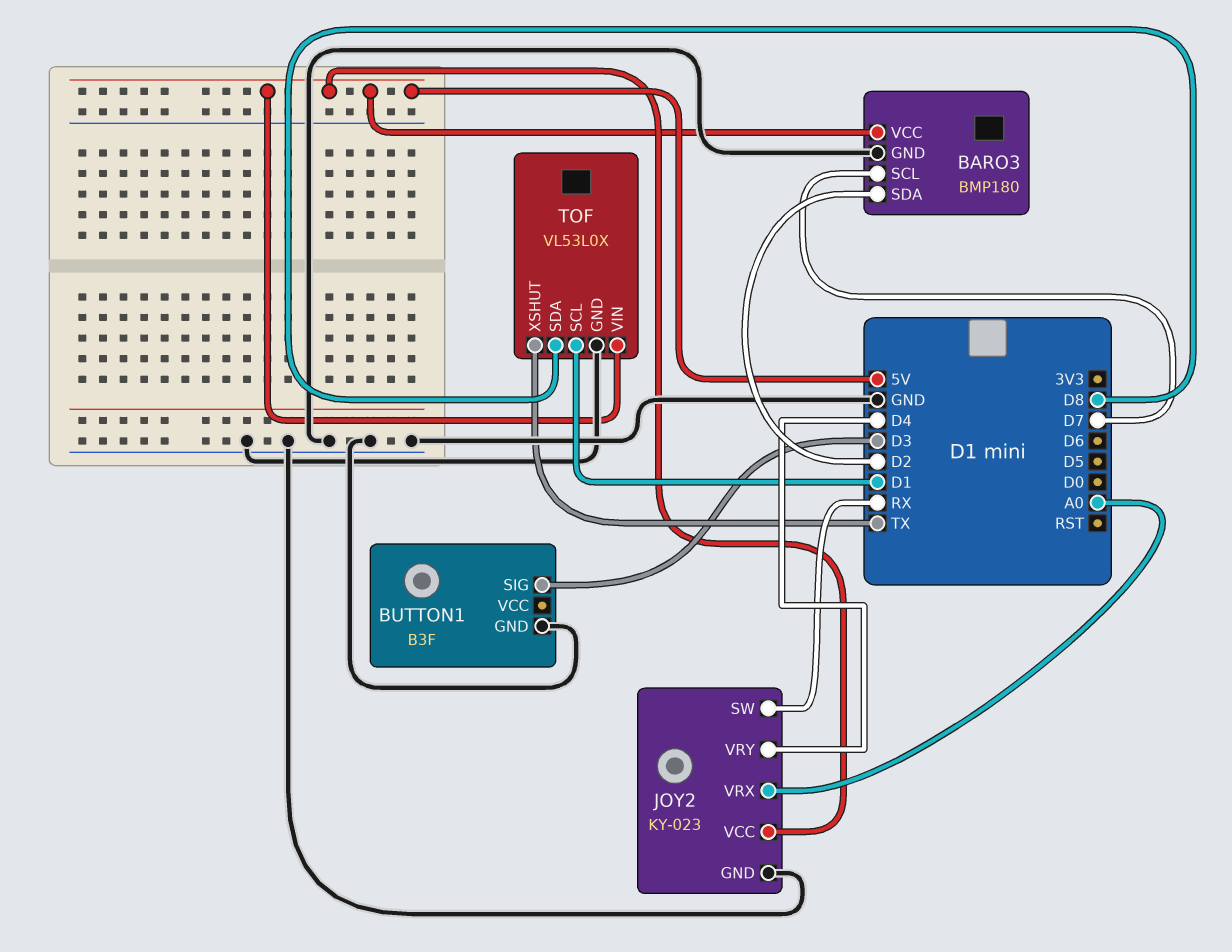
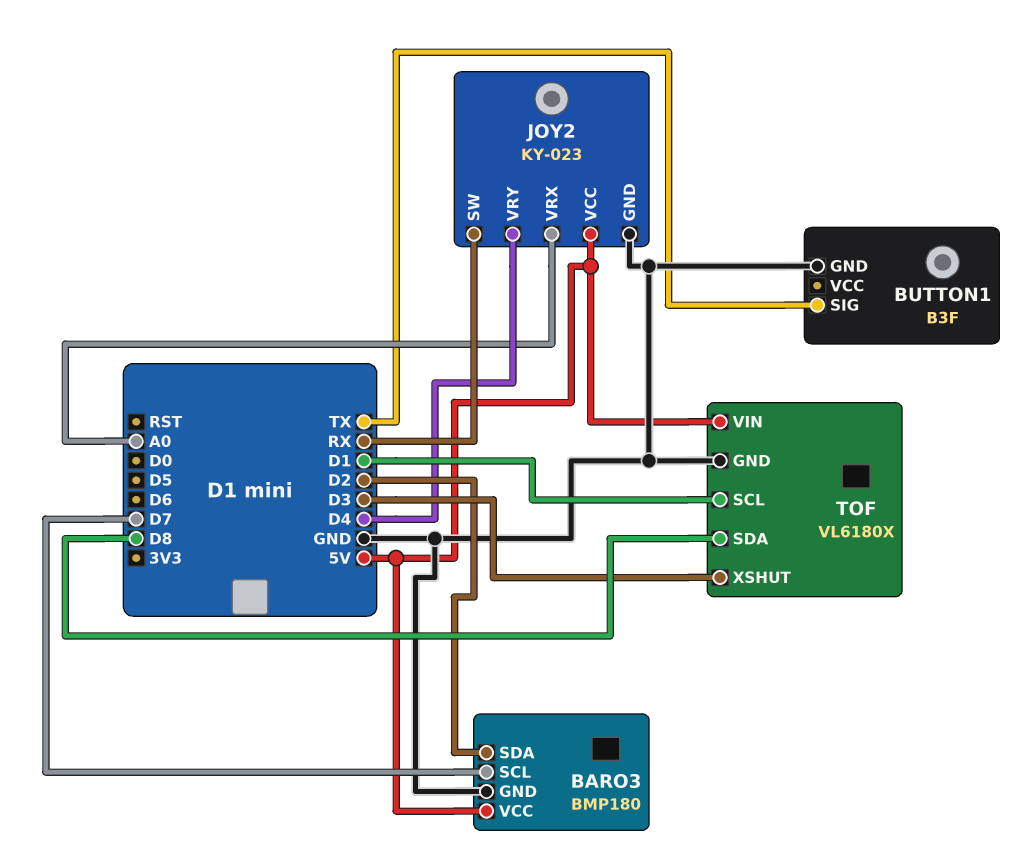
BUTTON1 pin SIG: D3 -> TX
TOF: VL53L0X -> VL6180X
TOF pin XSHUT: TX -> D3

